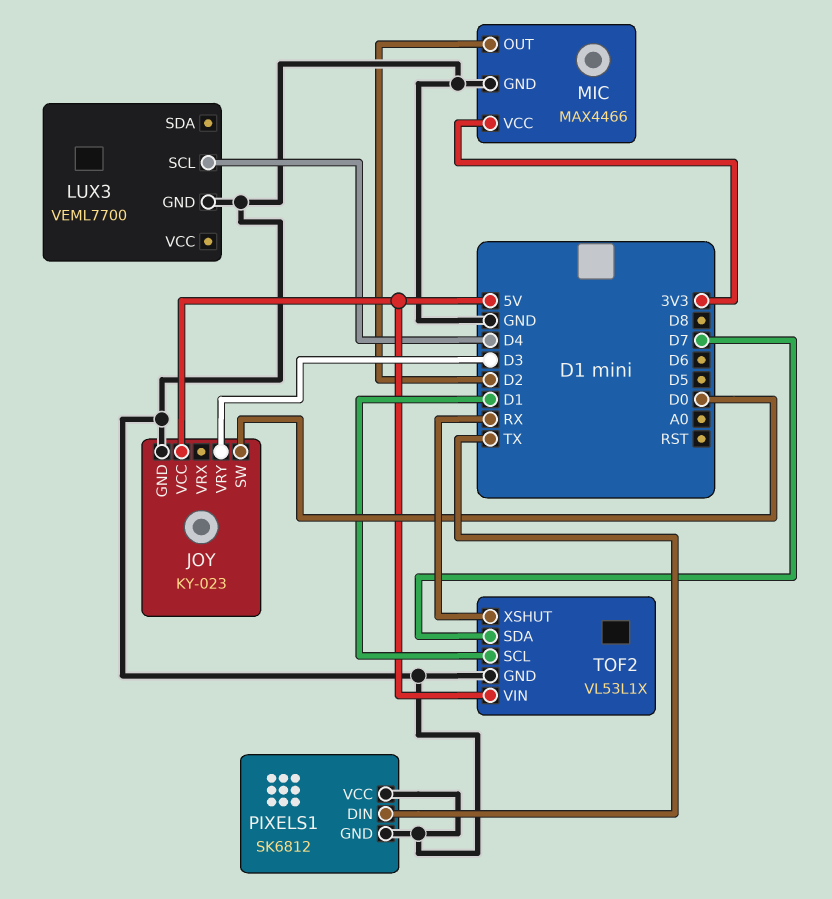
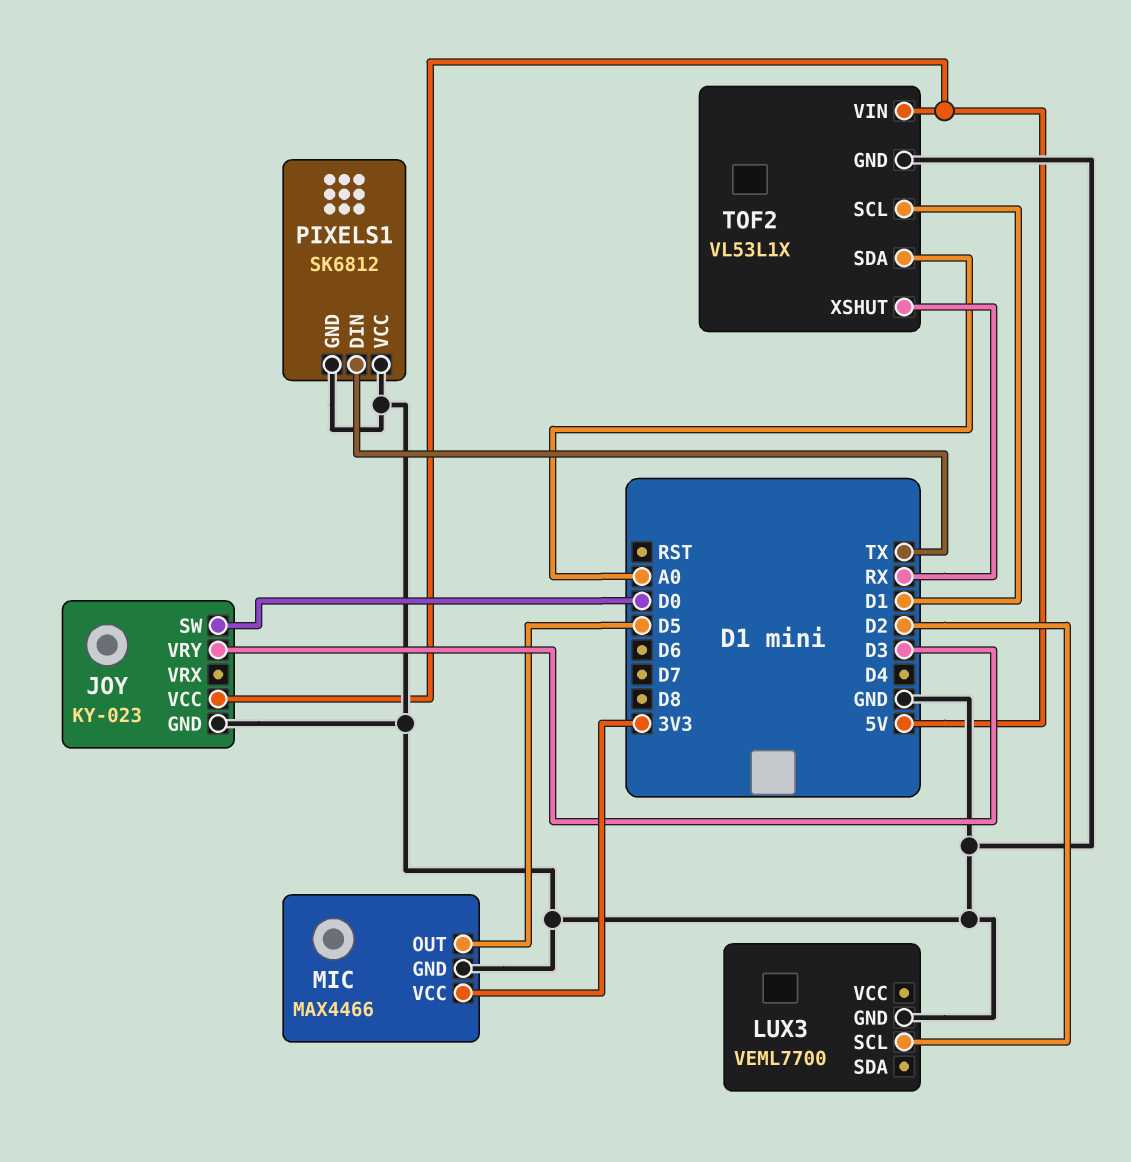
LUX3 pin SCL: D4 -> D2
MIC pin OUT: D2 -> D5
TOF2 pin SDA: D7 -> A0

